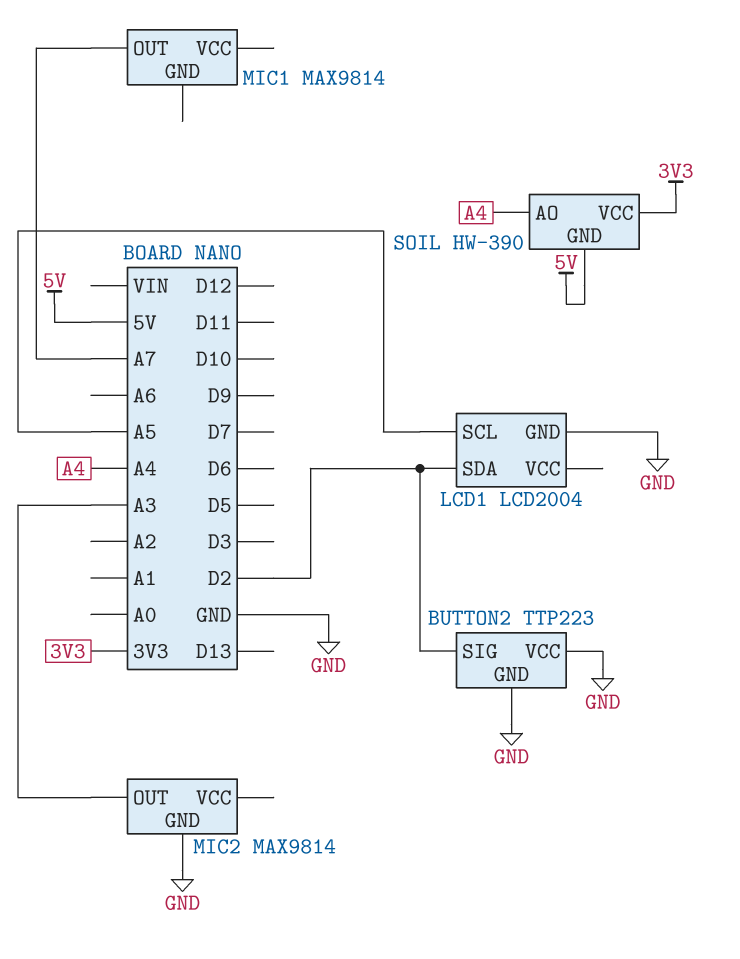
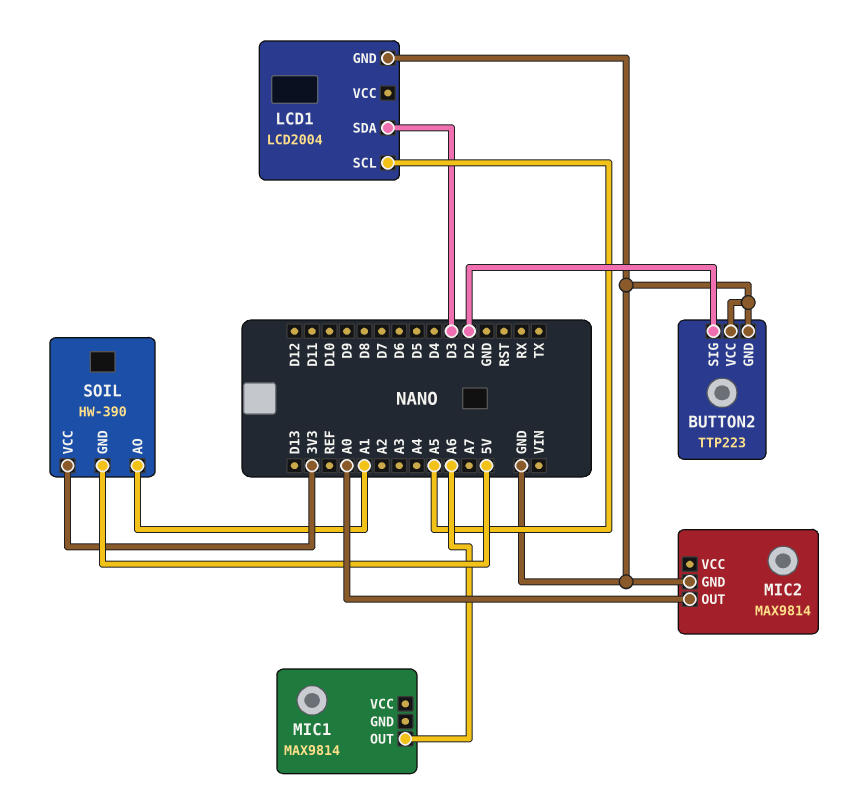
LCD1 pin SDA: D2 -> D3
MIC1 pin OUT: A7 -> A6
MIC2 pin OUT: A3 -> A0
SOIL pin AO: A4 -> A1

